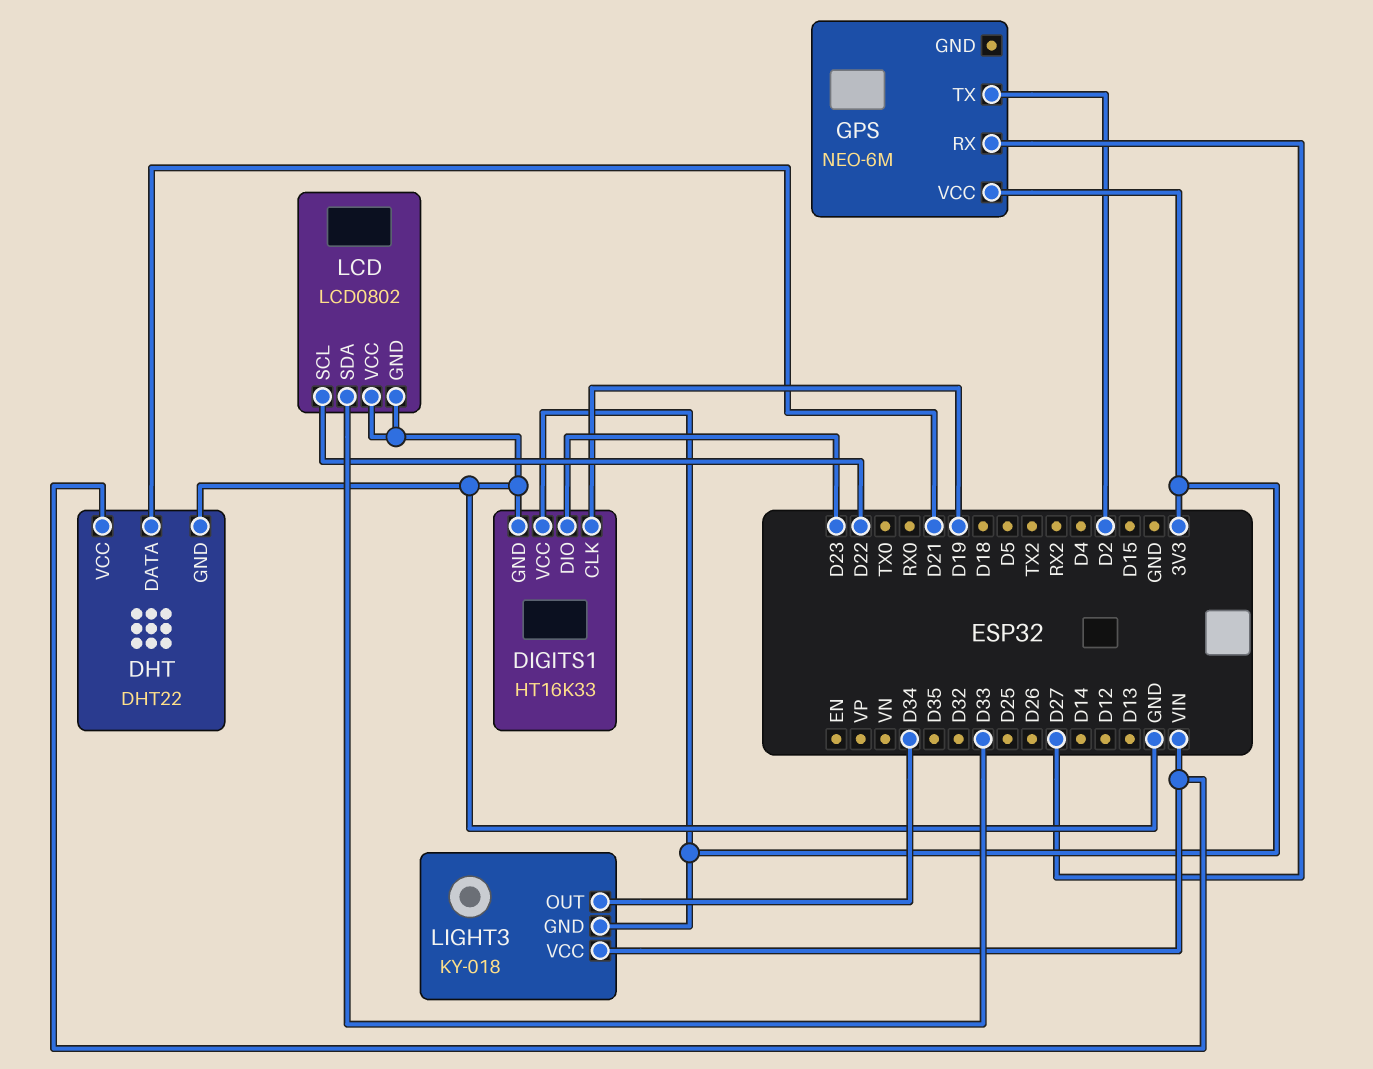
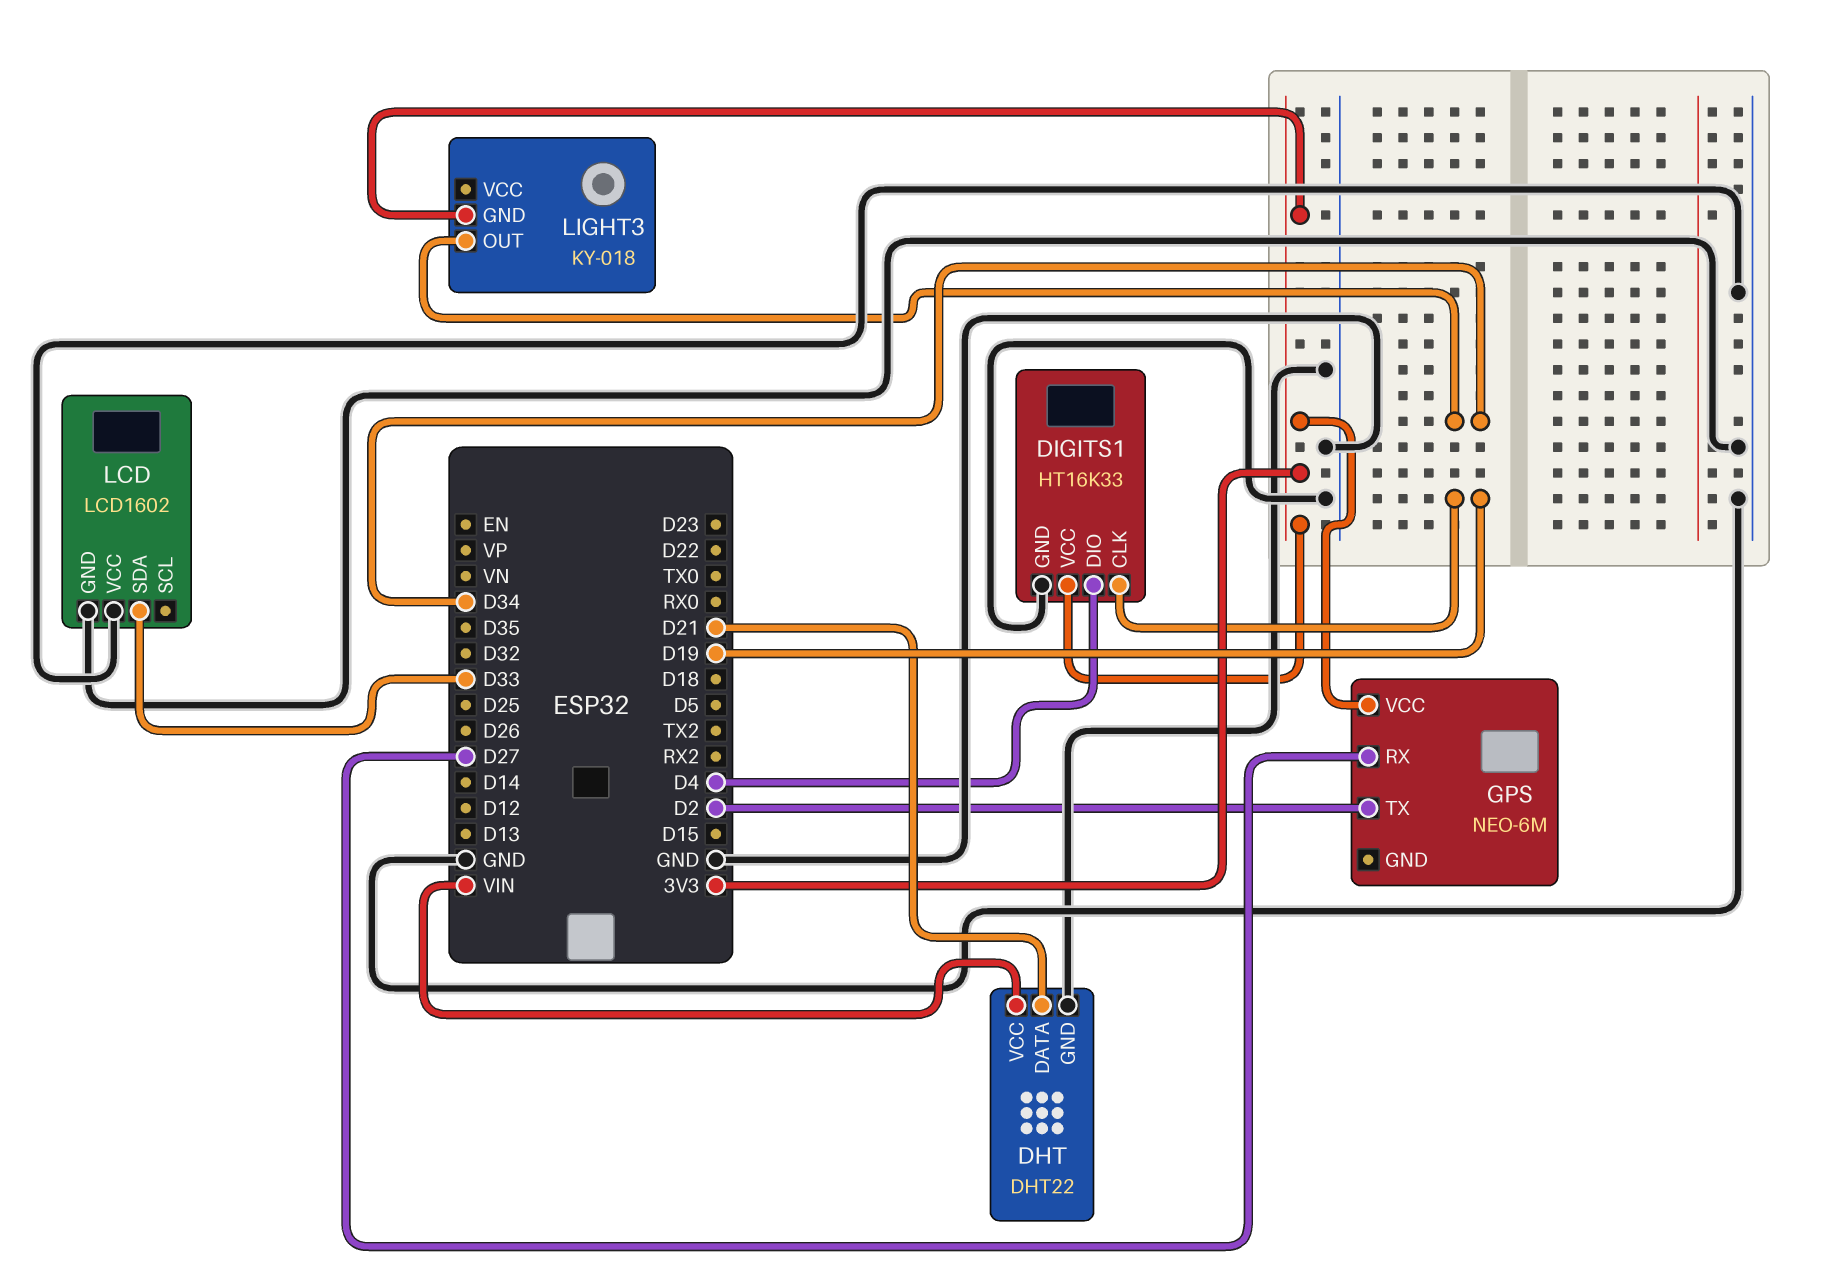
DIGITS1 pin DIO: D23 -> D4
LCD: LCD0802 -> LCD1602
LCD pin SCL: D22 -> none
LIGHT3 pin VCC: VIN -> none

